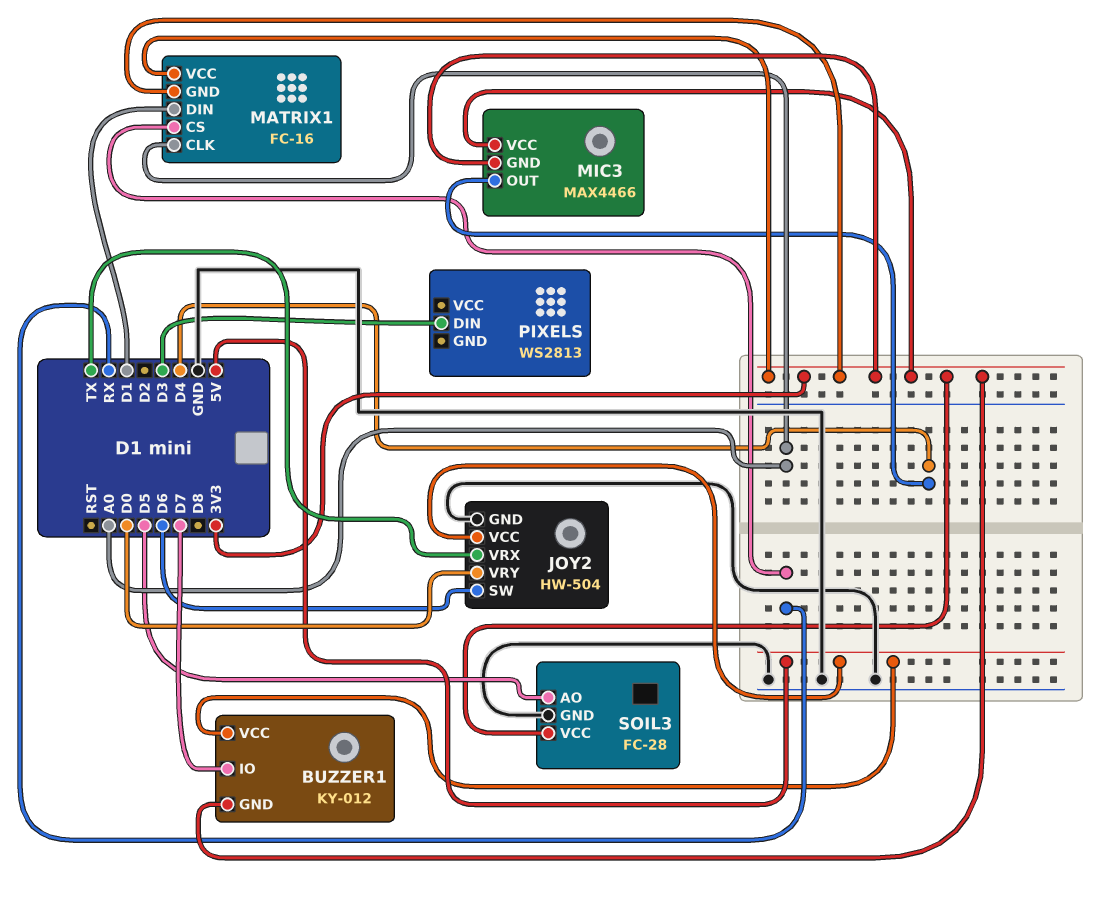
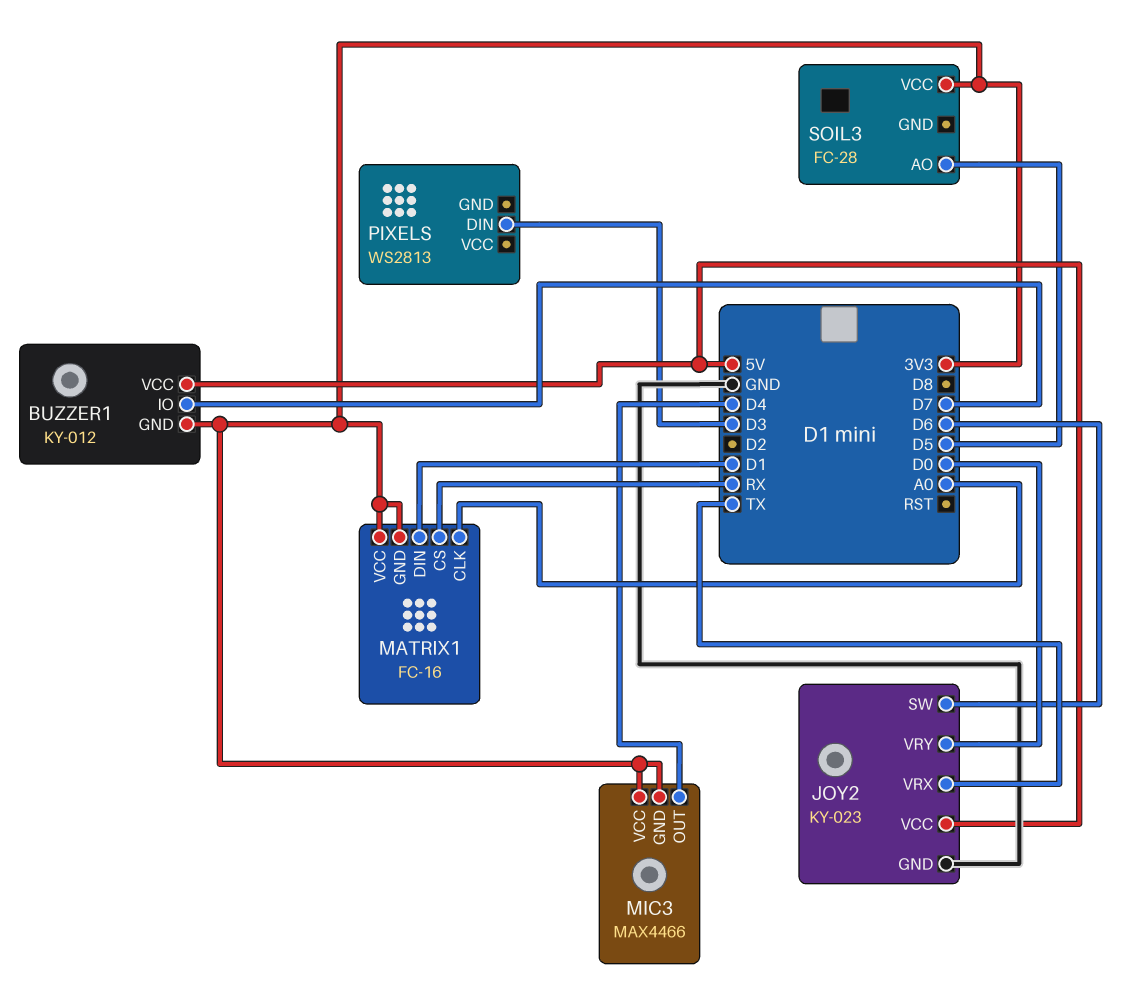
JOY2: HW-504 -> KY-023
SOIL3 pin GND: GND -> none

